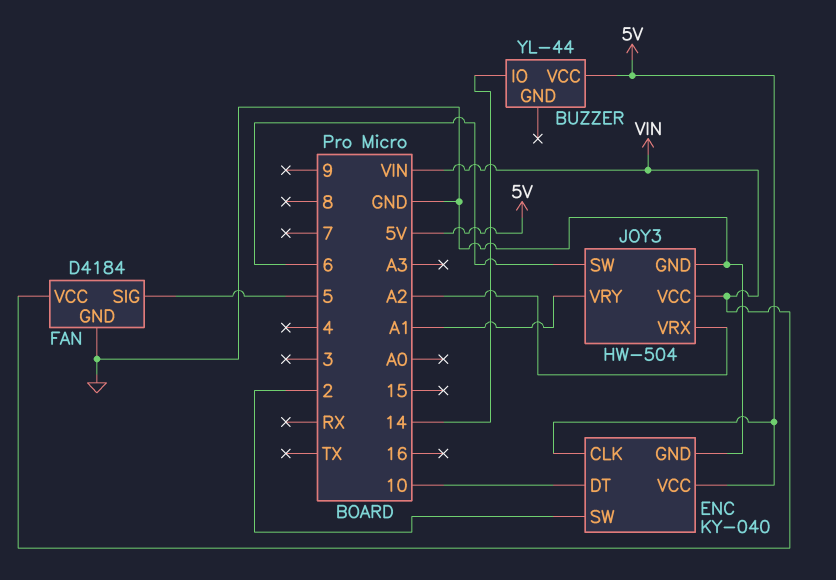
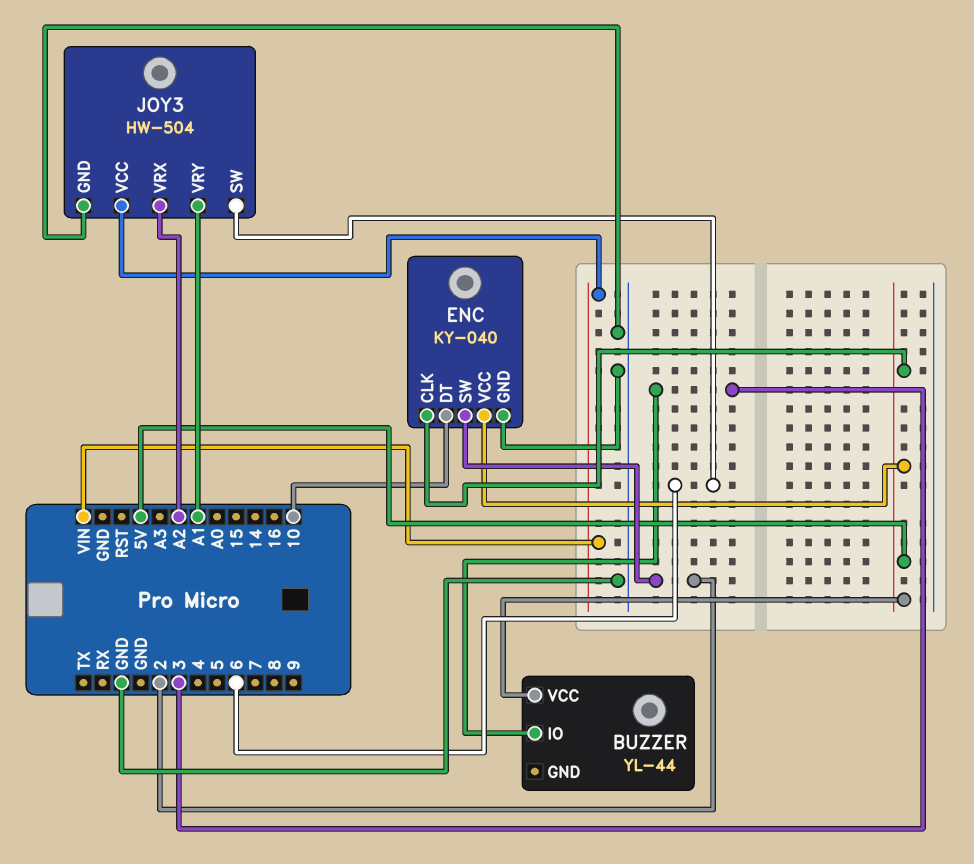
BUZZER pin IO: 14 -> 3
FAN: D4184 -> none
FAN pin GND: GND -> none
FAN pin SIG: 5 -> none
FAN pin VCC: VIN -> none

